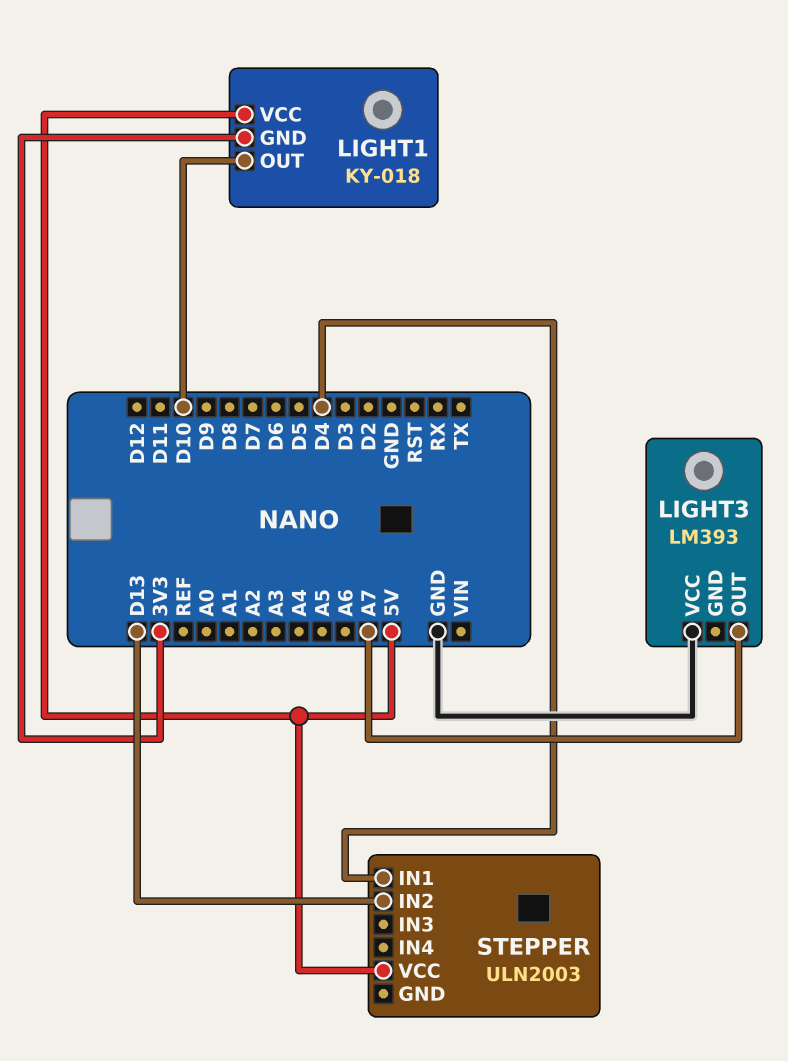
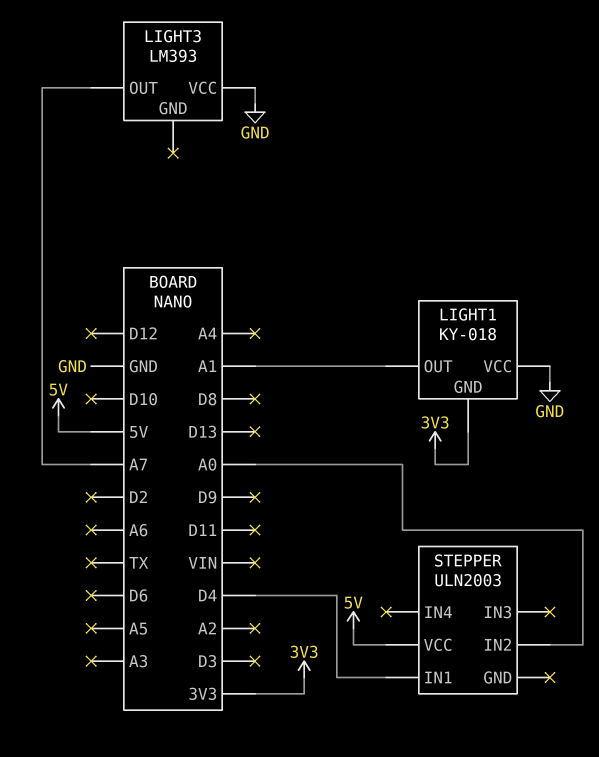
LIGHT1 pin OUT: D10 -> A1
LIGHT1 pin VCC: 5V -> GND
STEPPER pin IN2: D13 -> A0

